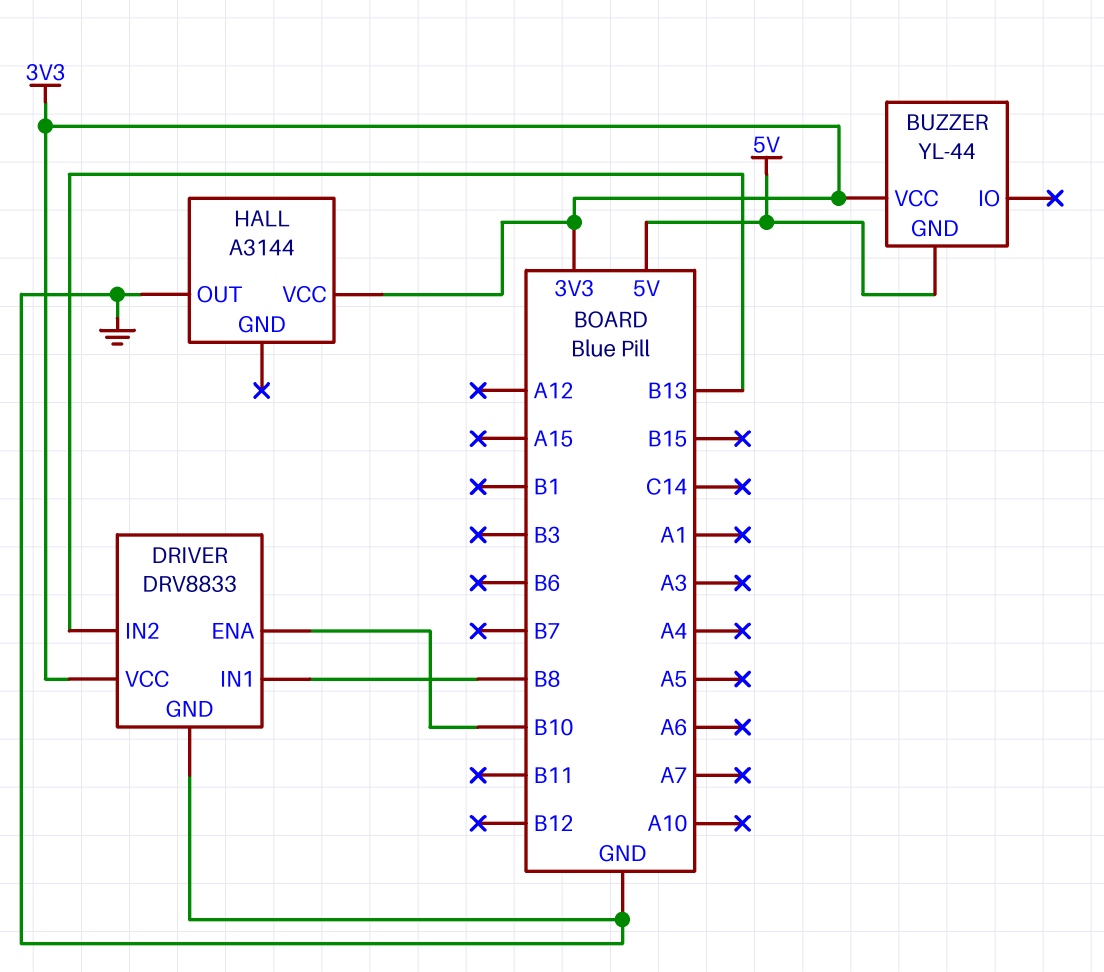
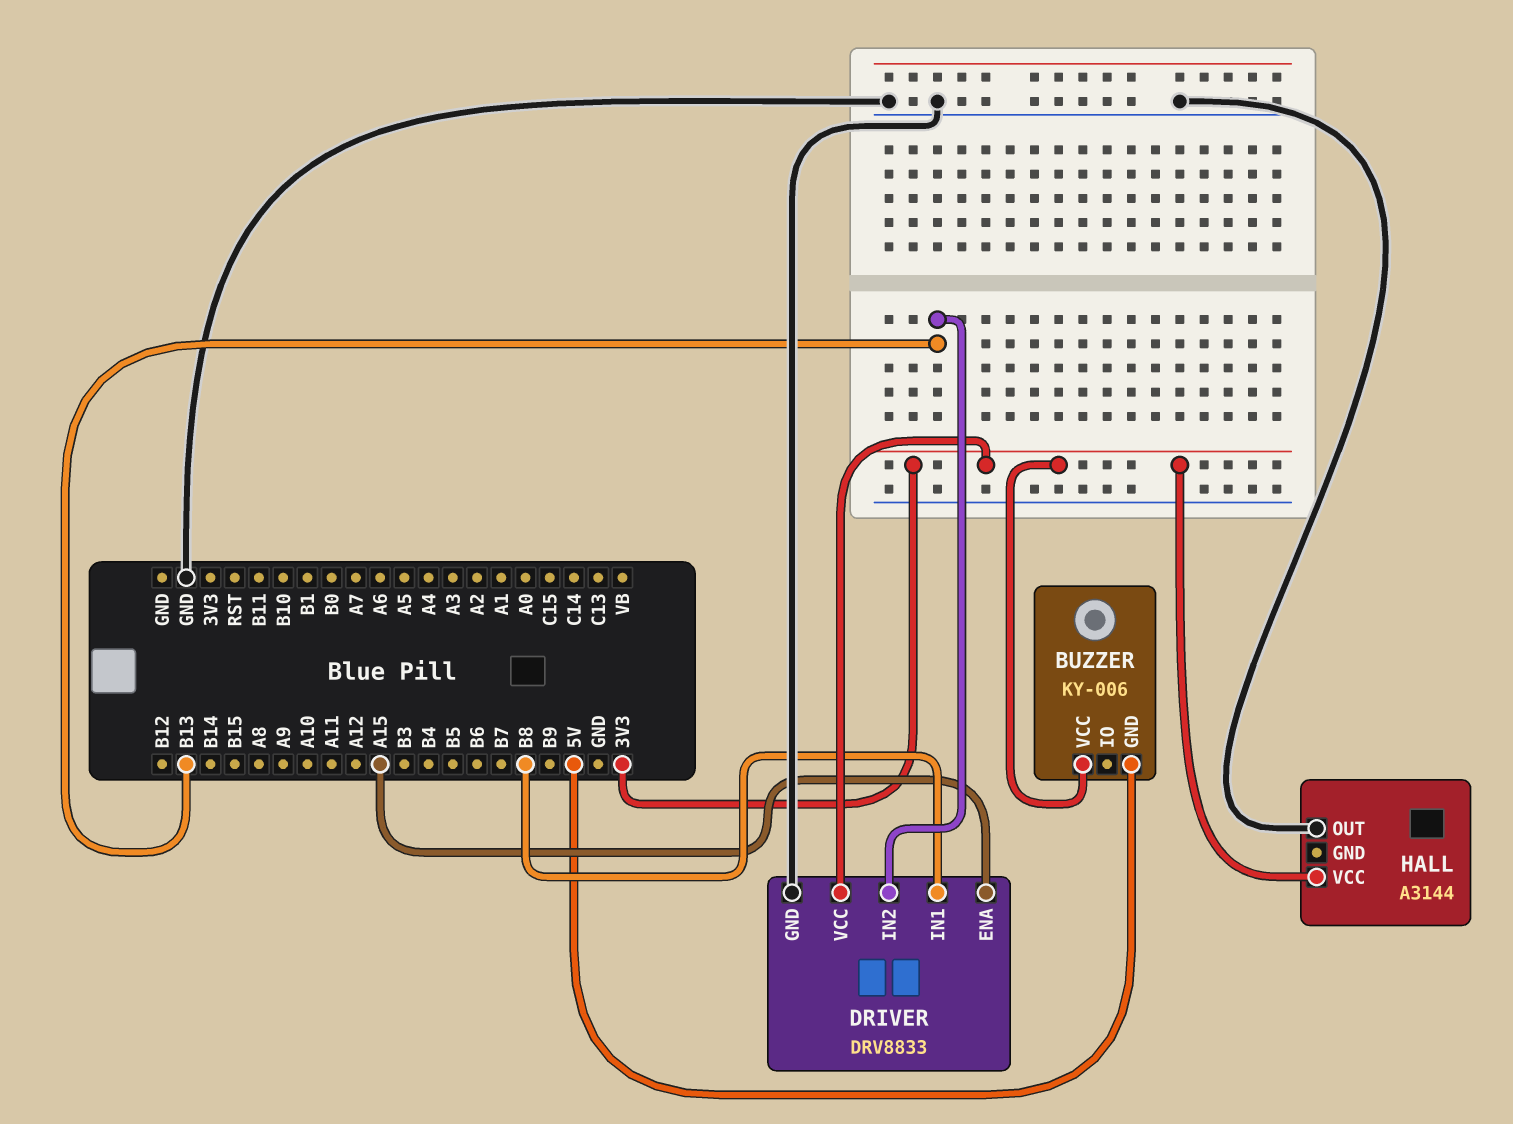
BUZZER: YL-44 -> KY-006
DRIVER pin ENA: B10 -> A15

